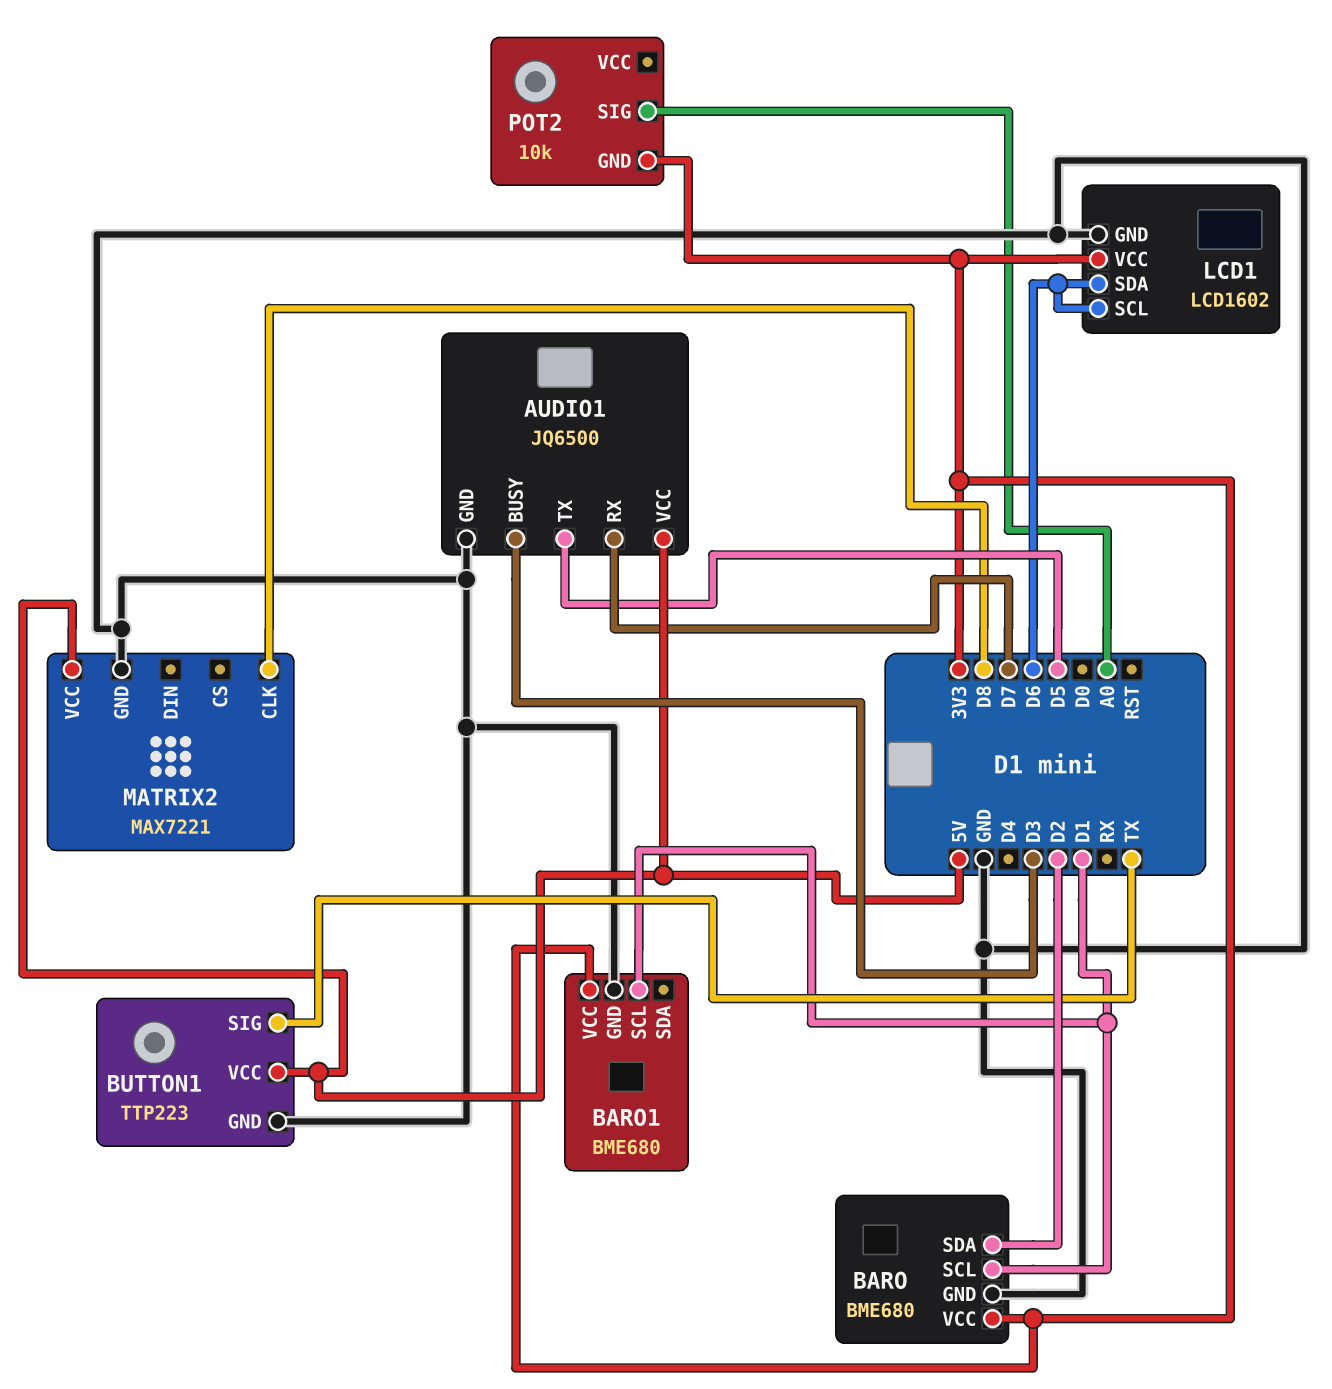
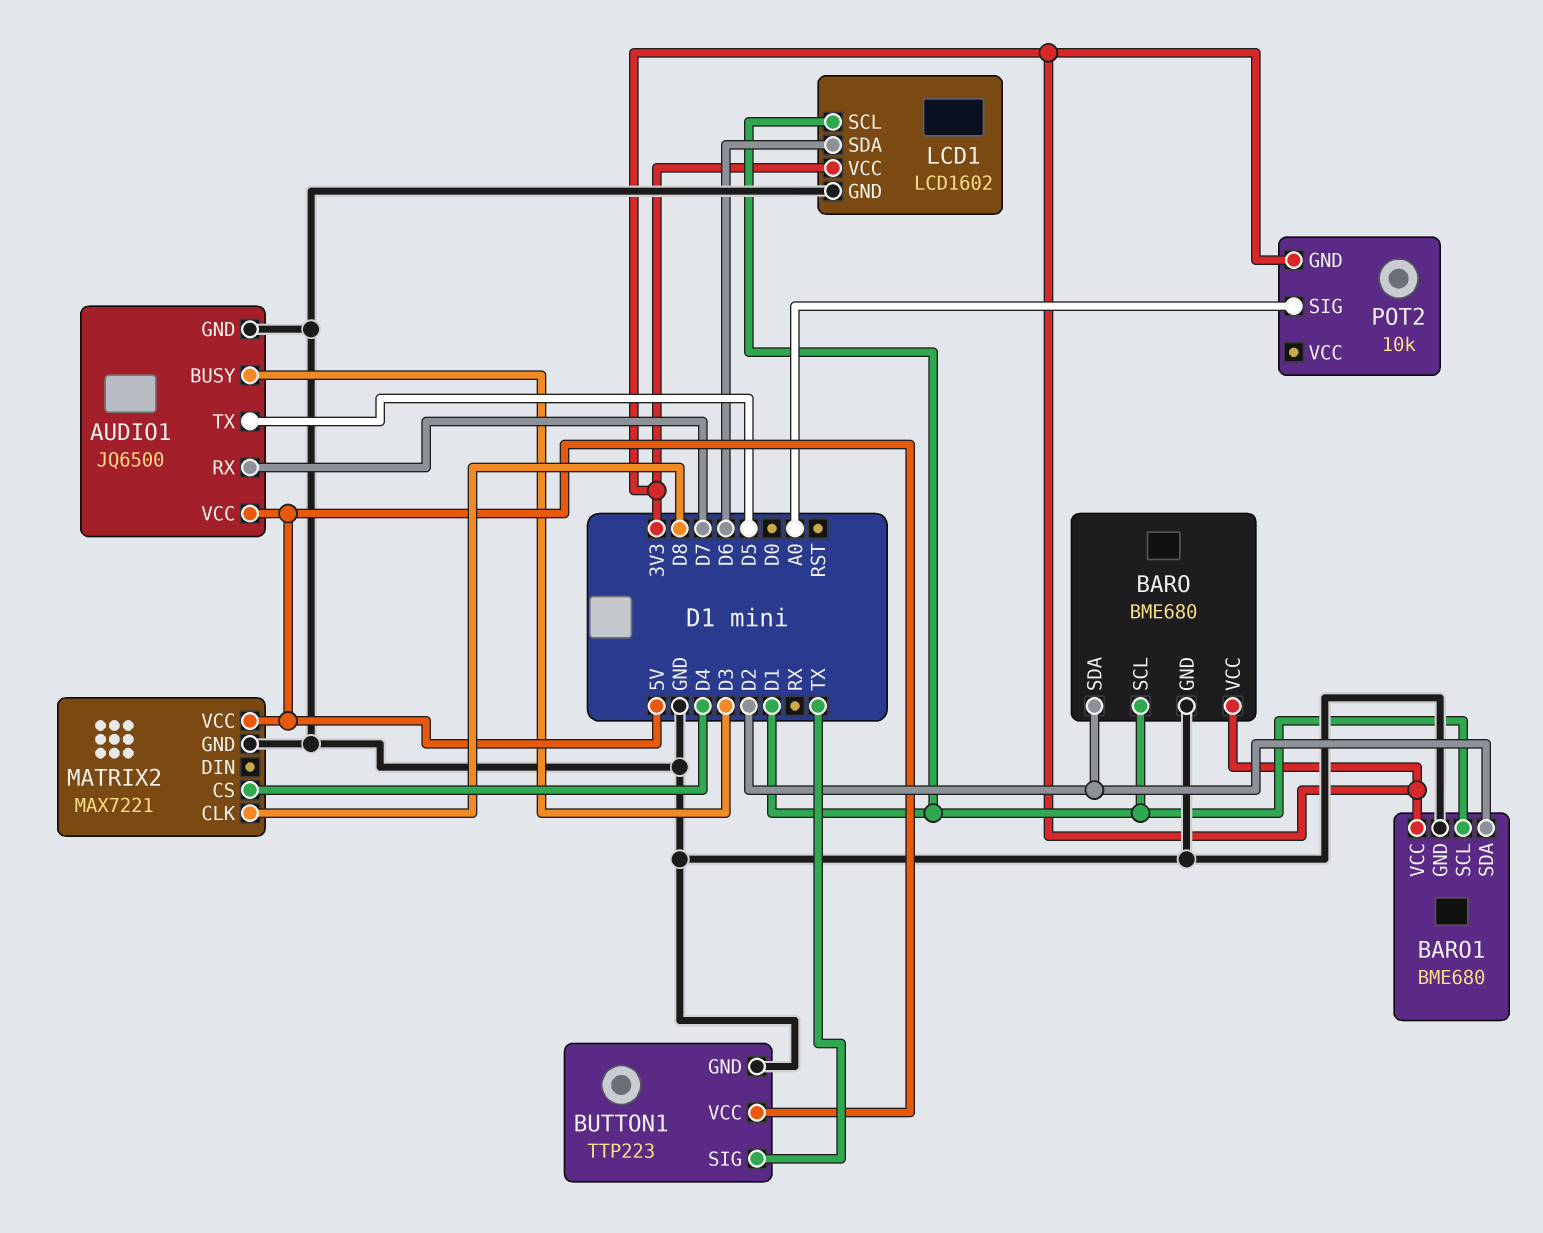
BARO1 pin SDA: none -> D2
LCD1 pin SCL: D6 -> D1
MATRIX2 pin CS: none -> D4

